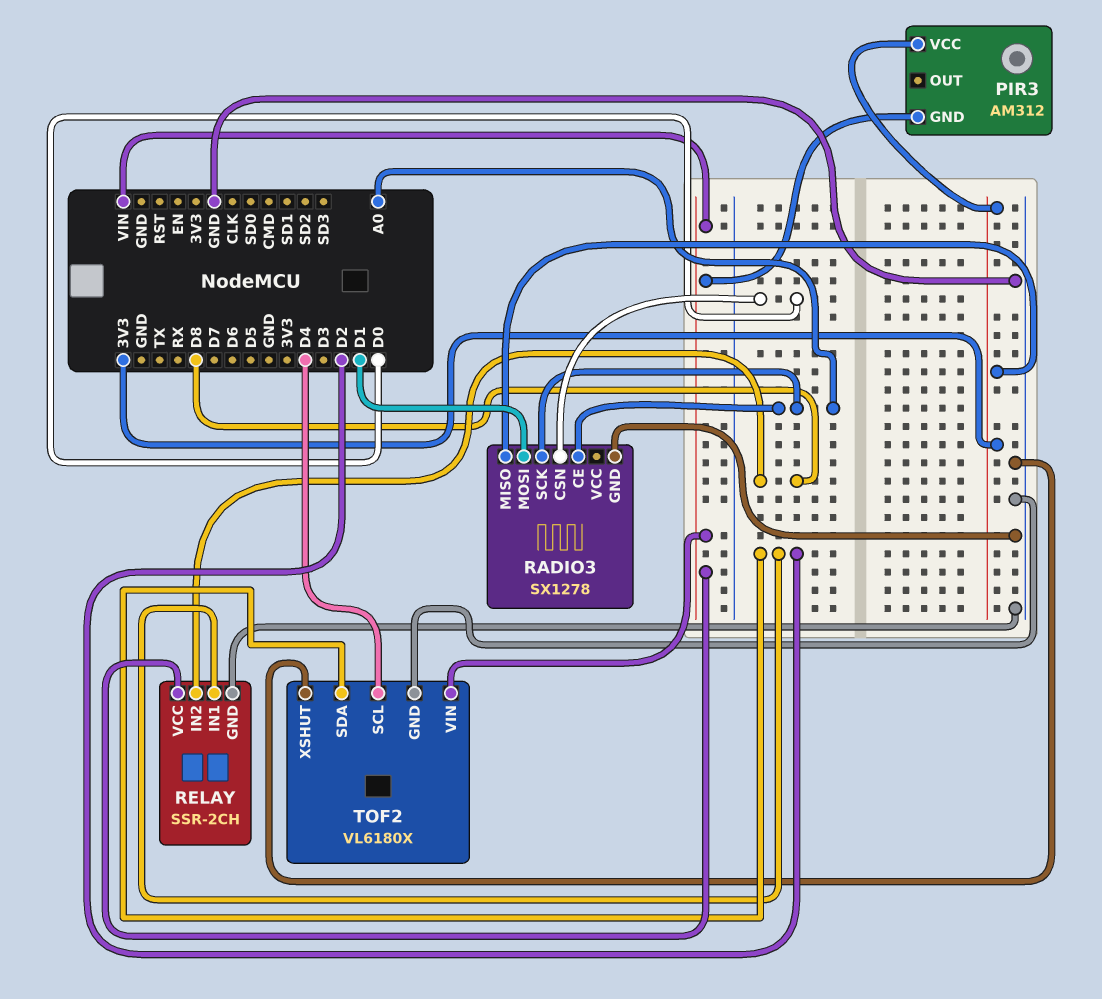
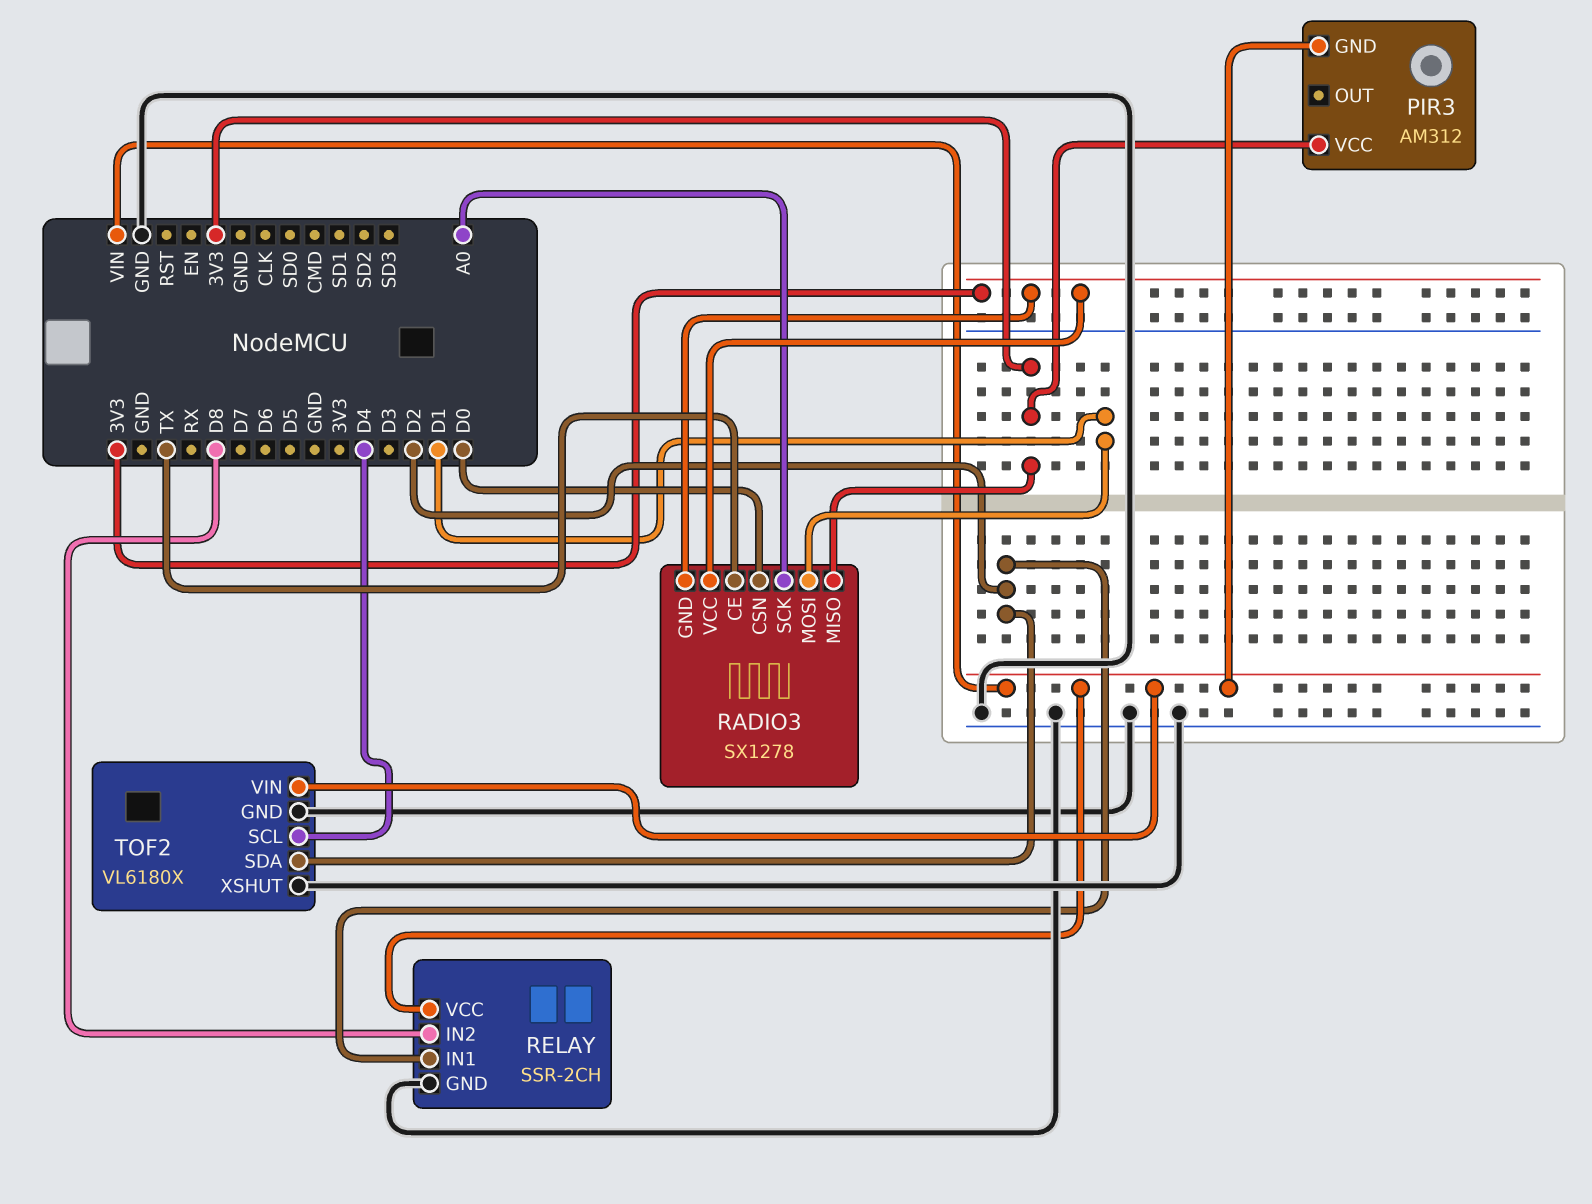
RADIO3 pin CE: A0 -> TX
RADIO3 pin GND: GND -> 3V3
RADIO3 pin VCC: none -> 3V3

